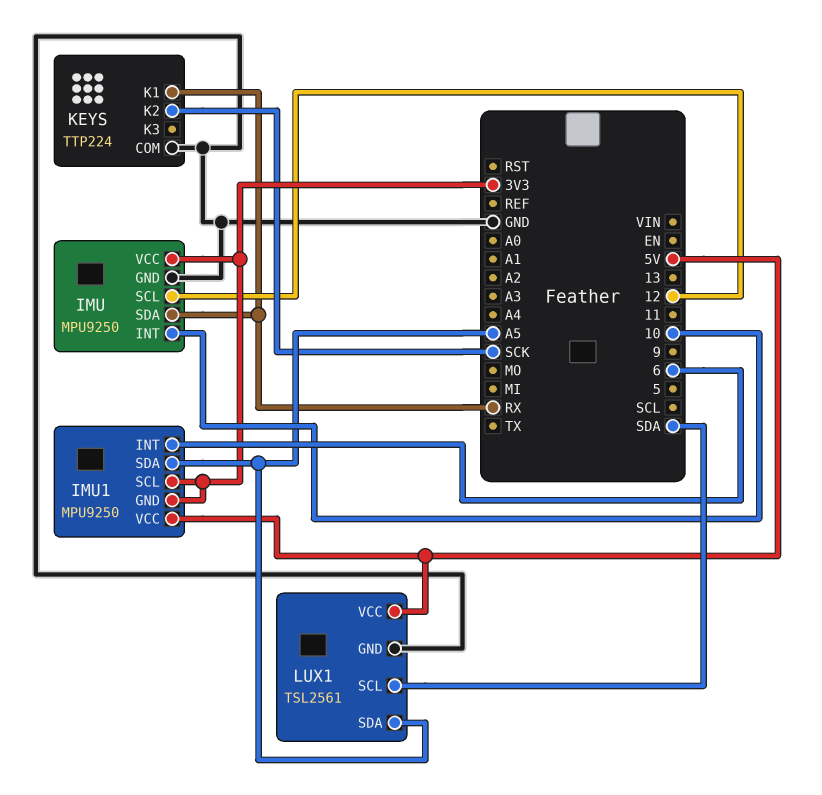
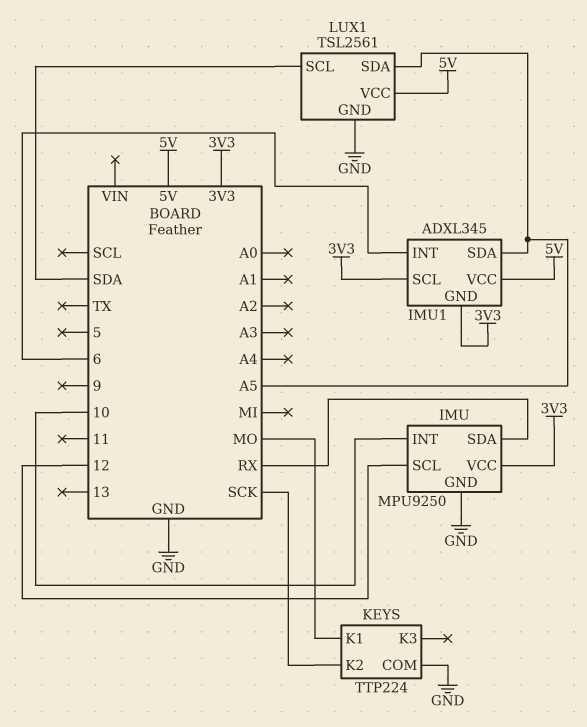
IMU1: MPU9250 -> ADXL345
KEYS pin K1: RX -> MO

